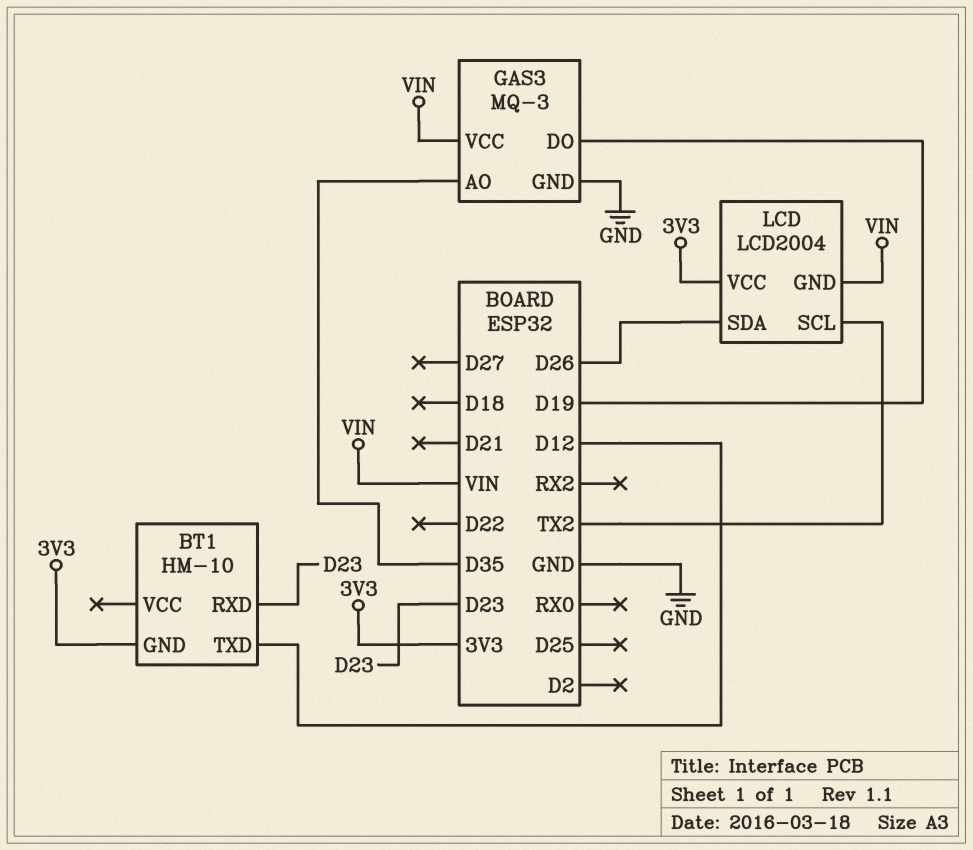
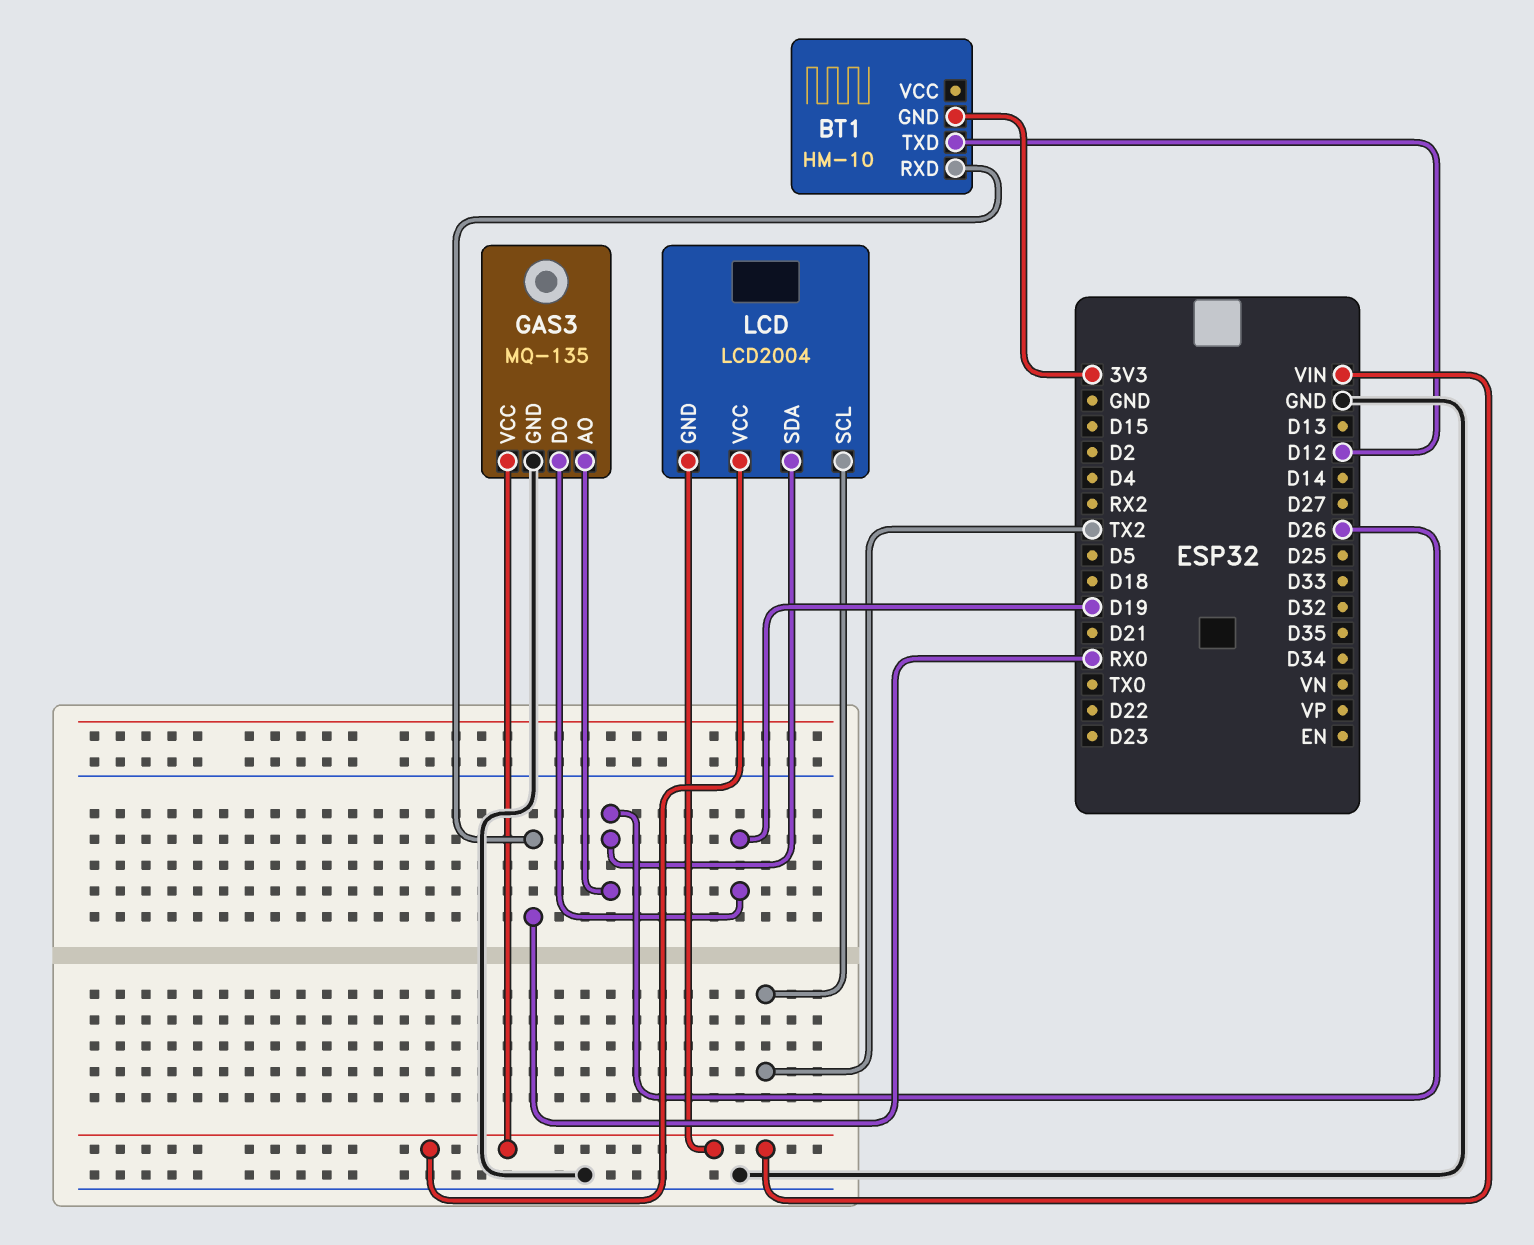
BT1 pin RXD: D23 -> RX0
GAS3: MQ-3 -> MQ-135
GAS3 pin AO: D35 -> D26
LCD pin VCC: 3V3 -> VIN

